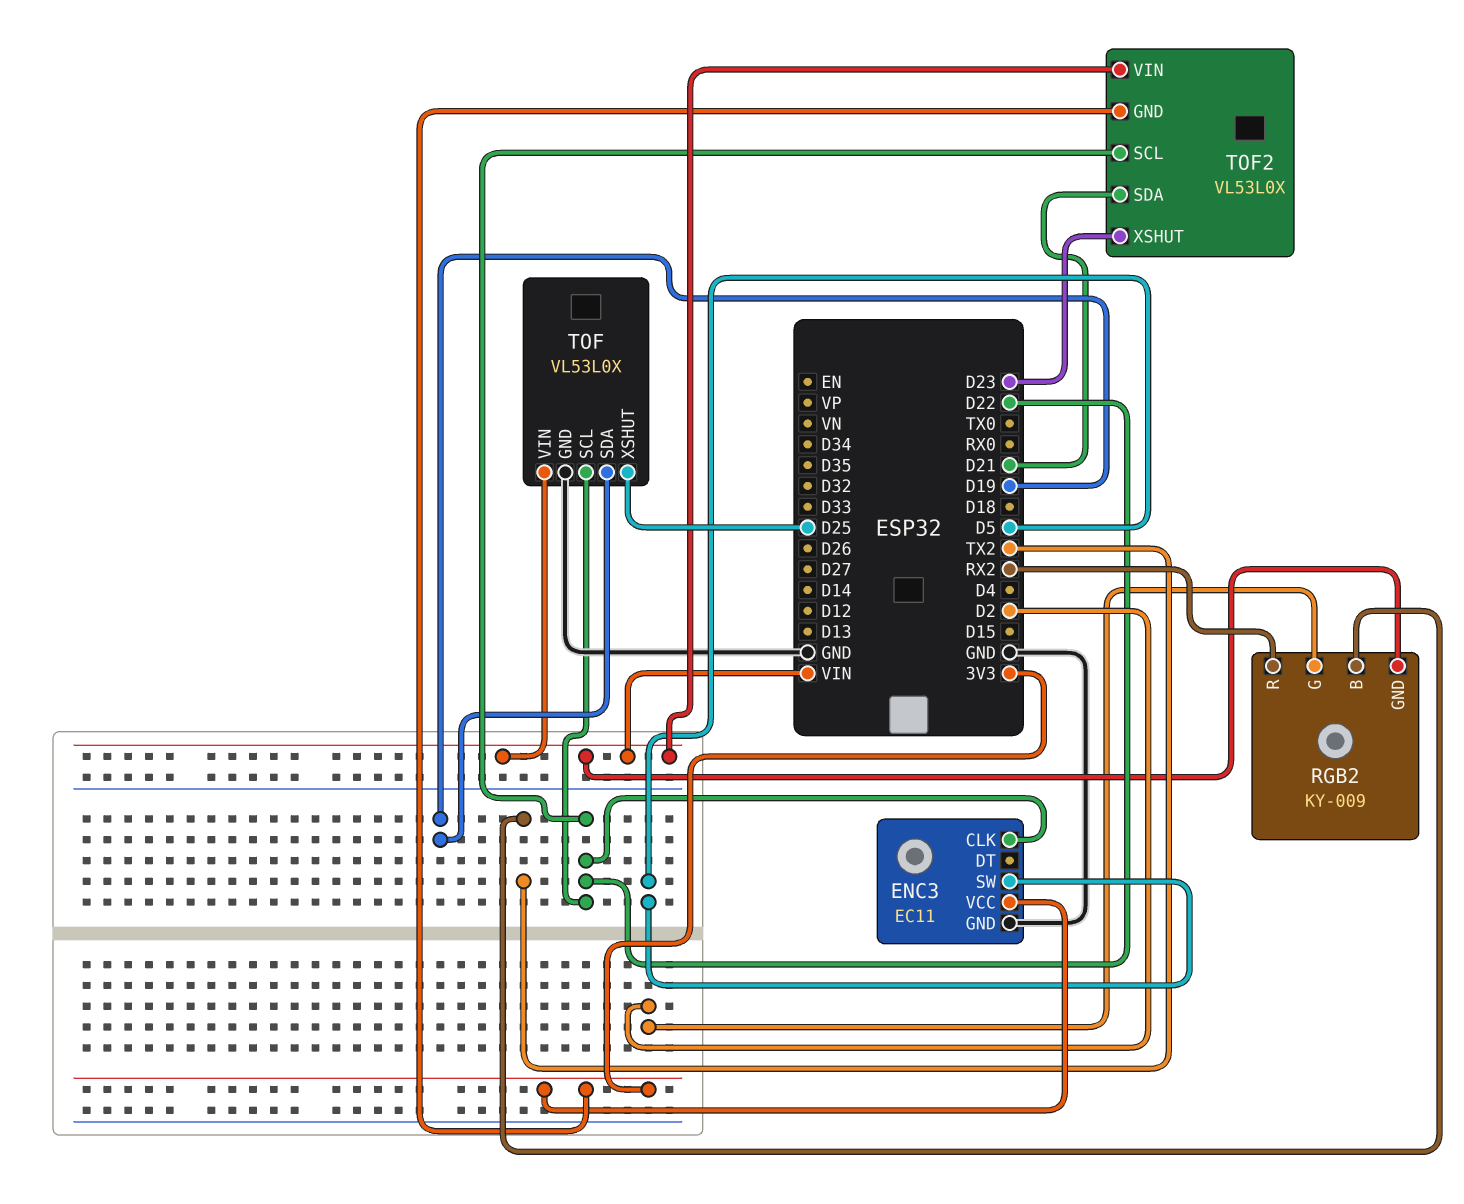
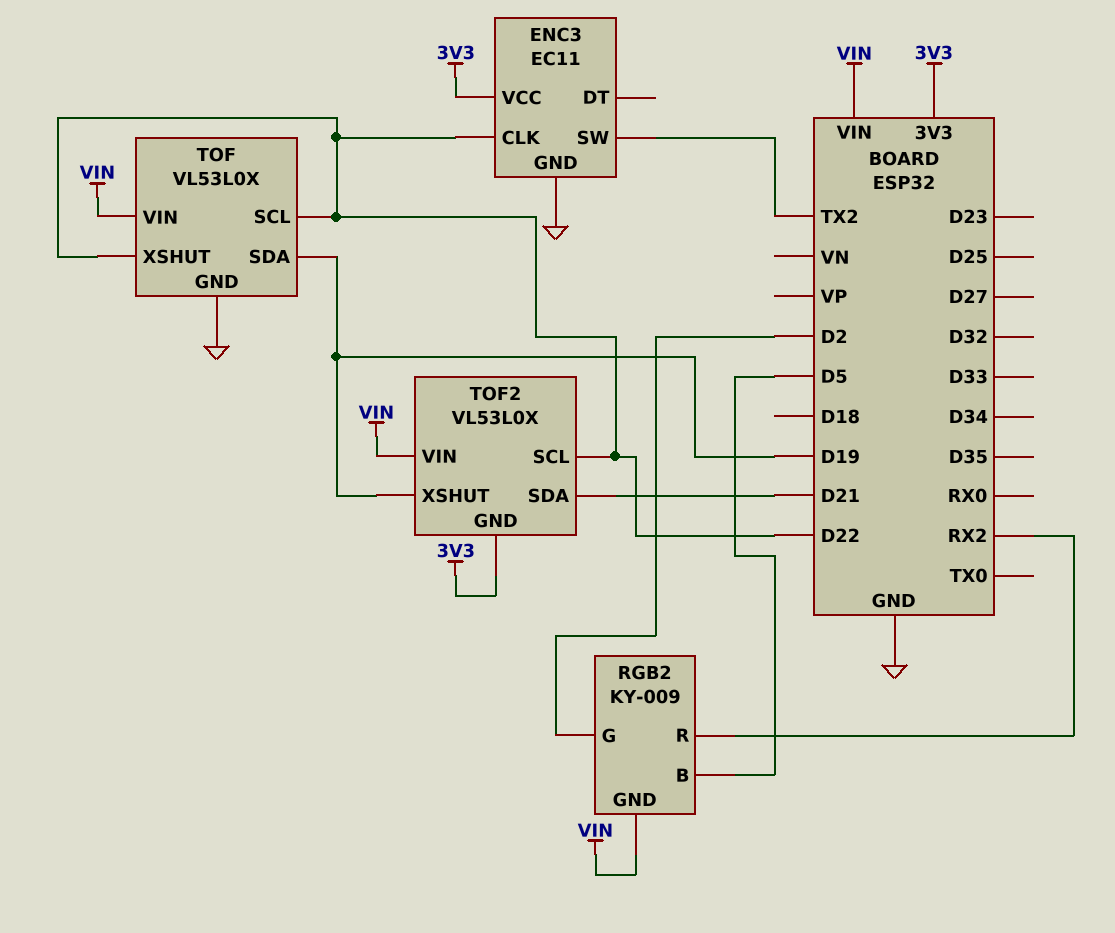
ENC3 pin SW: D5 -> TX2
RGB2 pin B: TX2 -> D5
TOF pin XSHUT: D25 -> D22
TOF2 pin XSHUT: D23 -> D19

